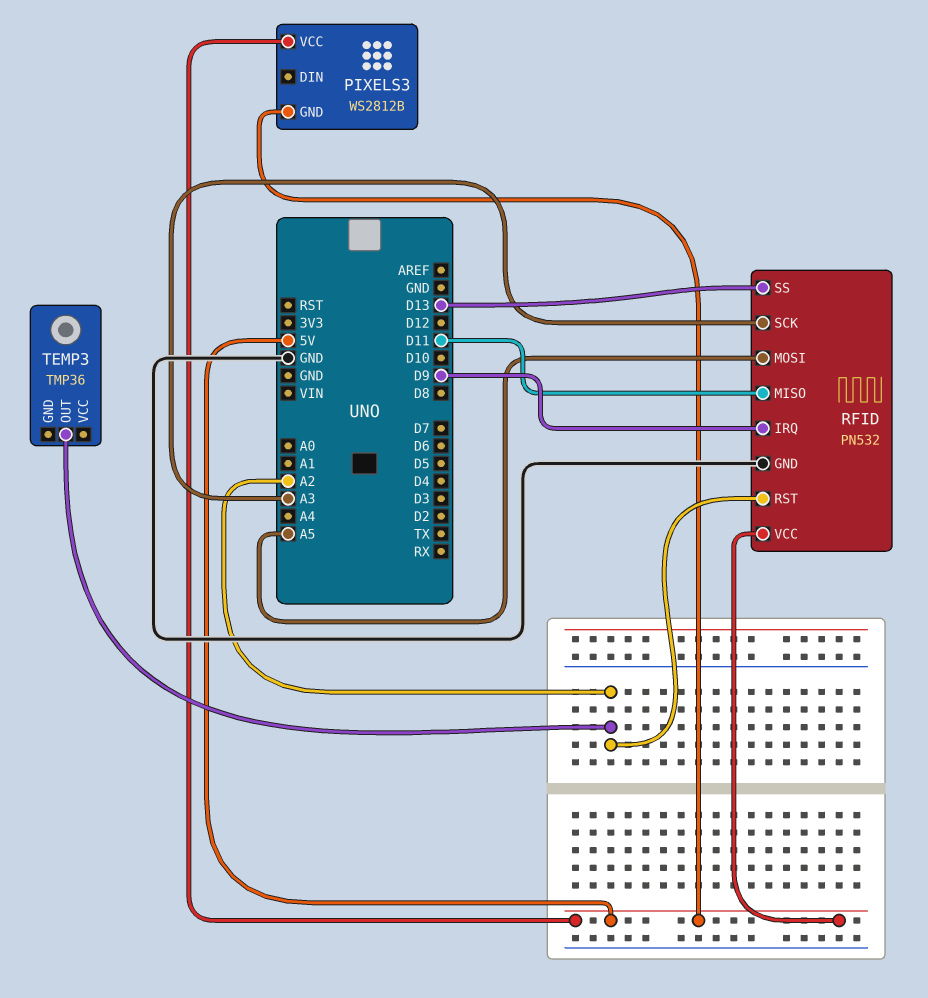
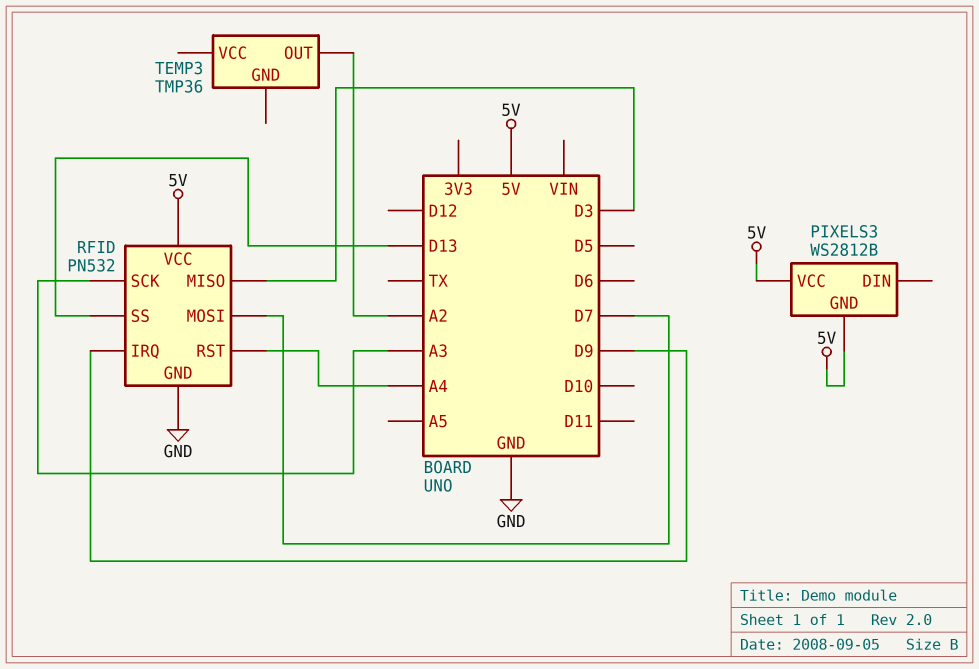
RFID pin MISO: D11 -> D3
RFID pin MOSI: A5 -> D7
RFID pin RST: A2 -> A4

